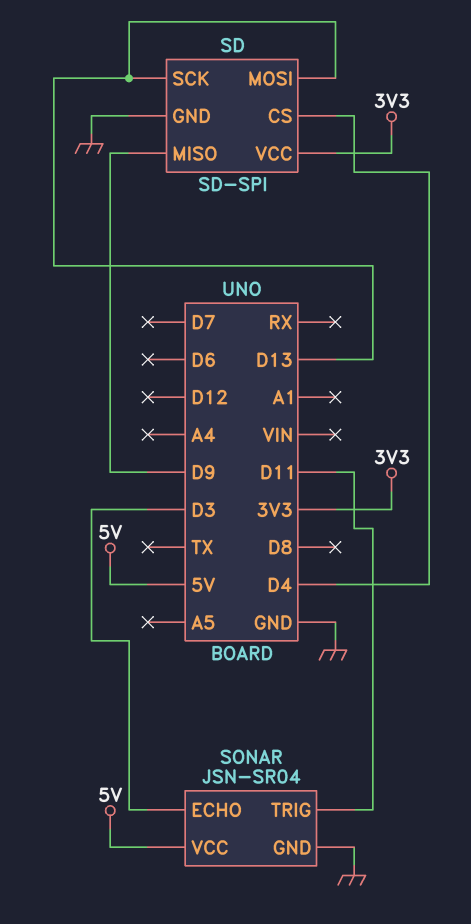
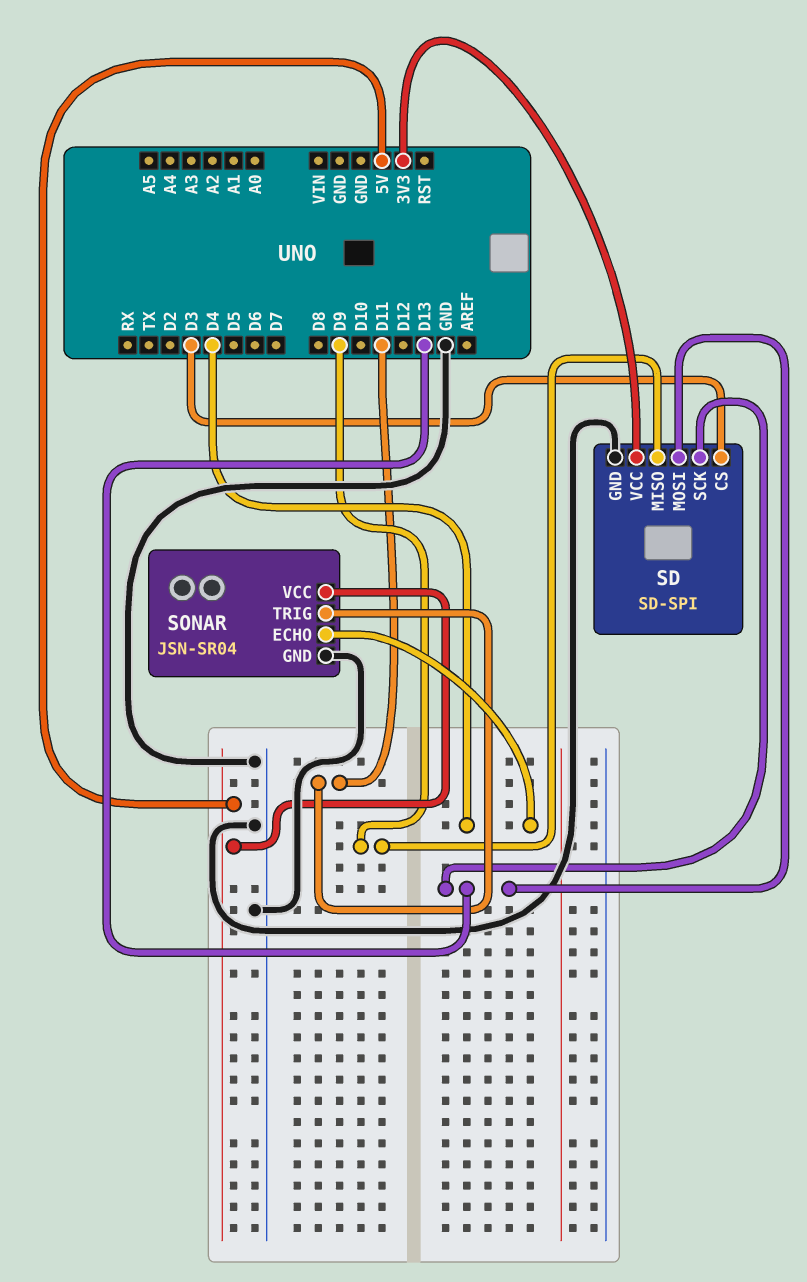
SD pin CS: D4 -> D3
SONAR pin ECHO: D3 -> D4

